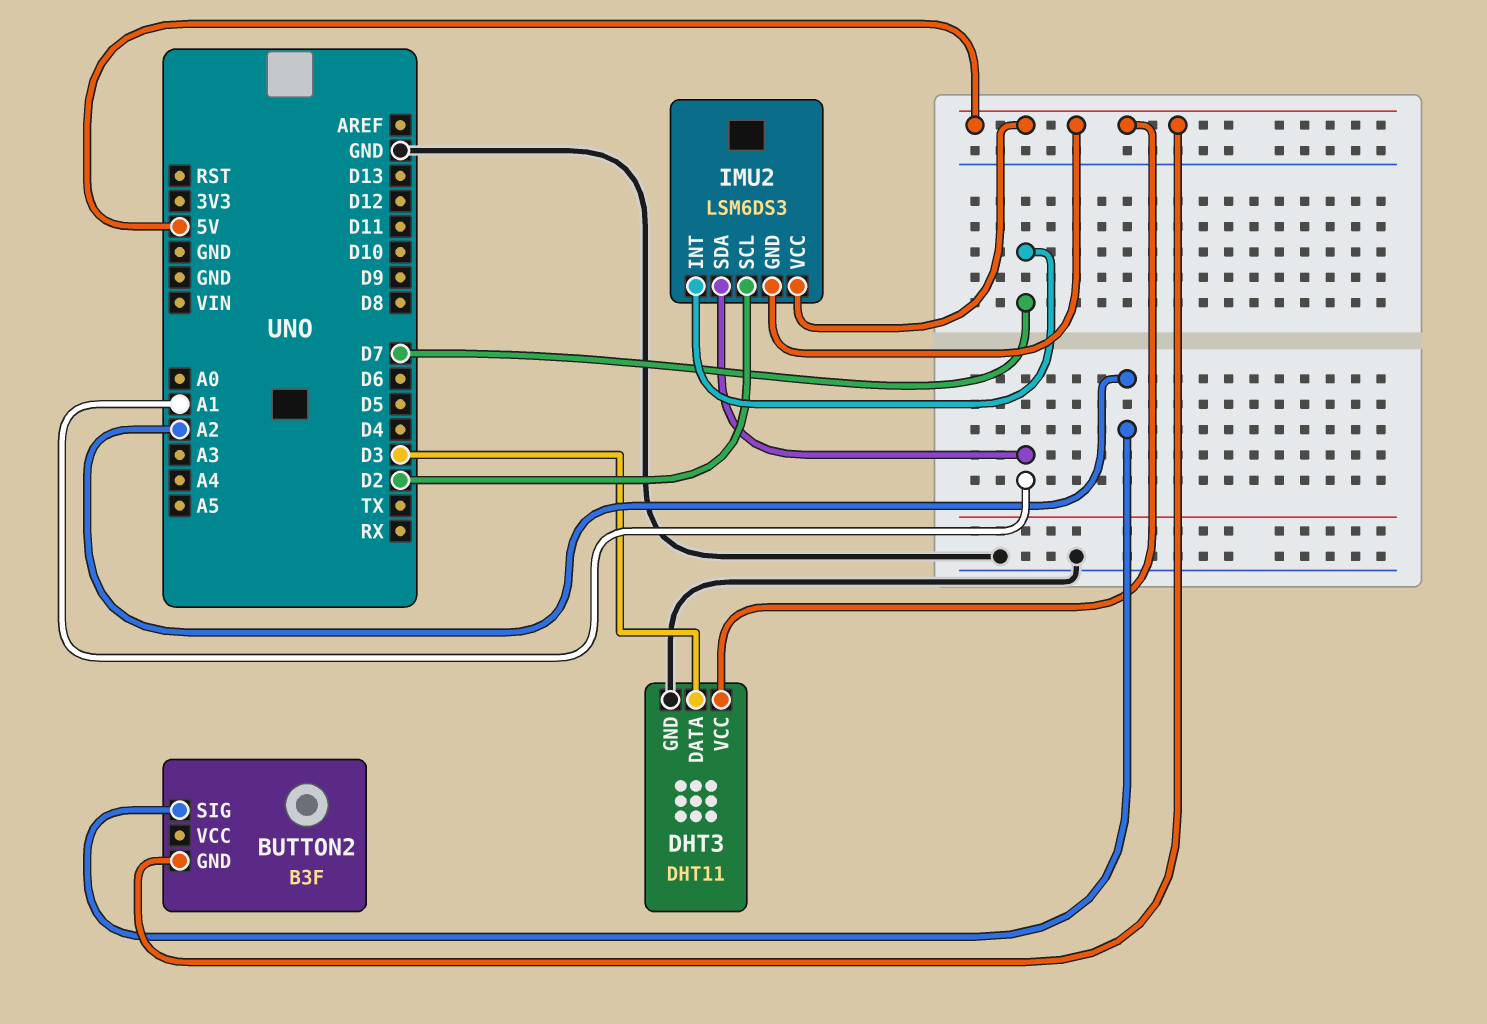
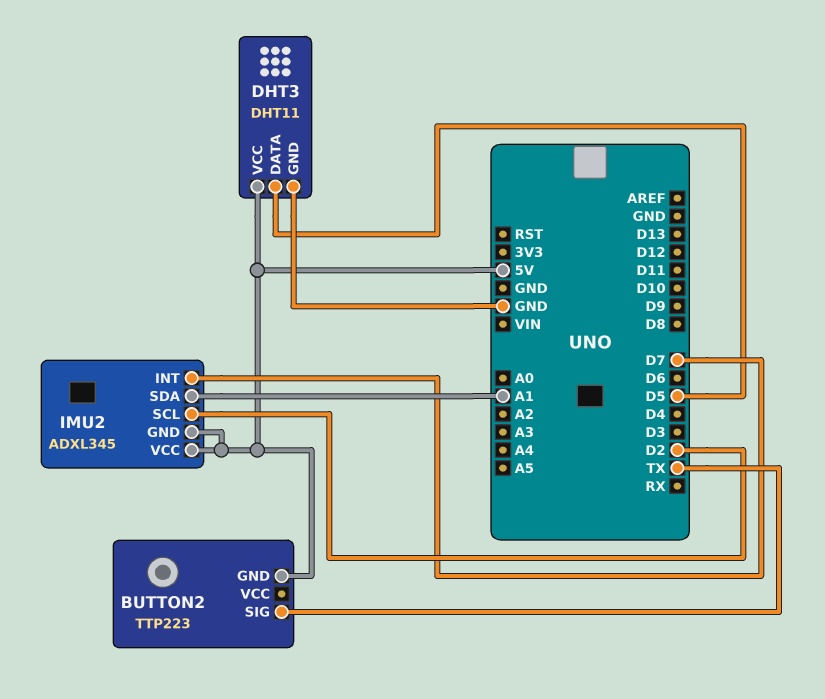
BUTTON2: B3F -> TTP223
BUTTON2 pin SIG: A2 -> TX
DHT3 pin DATA: D3 -> D5
IMU2: LSM6DS3 -> ADXL345

